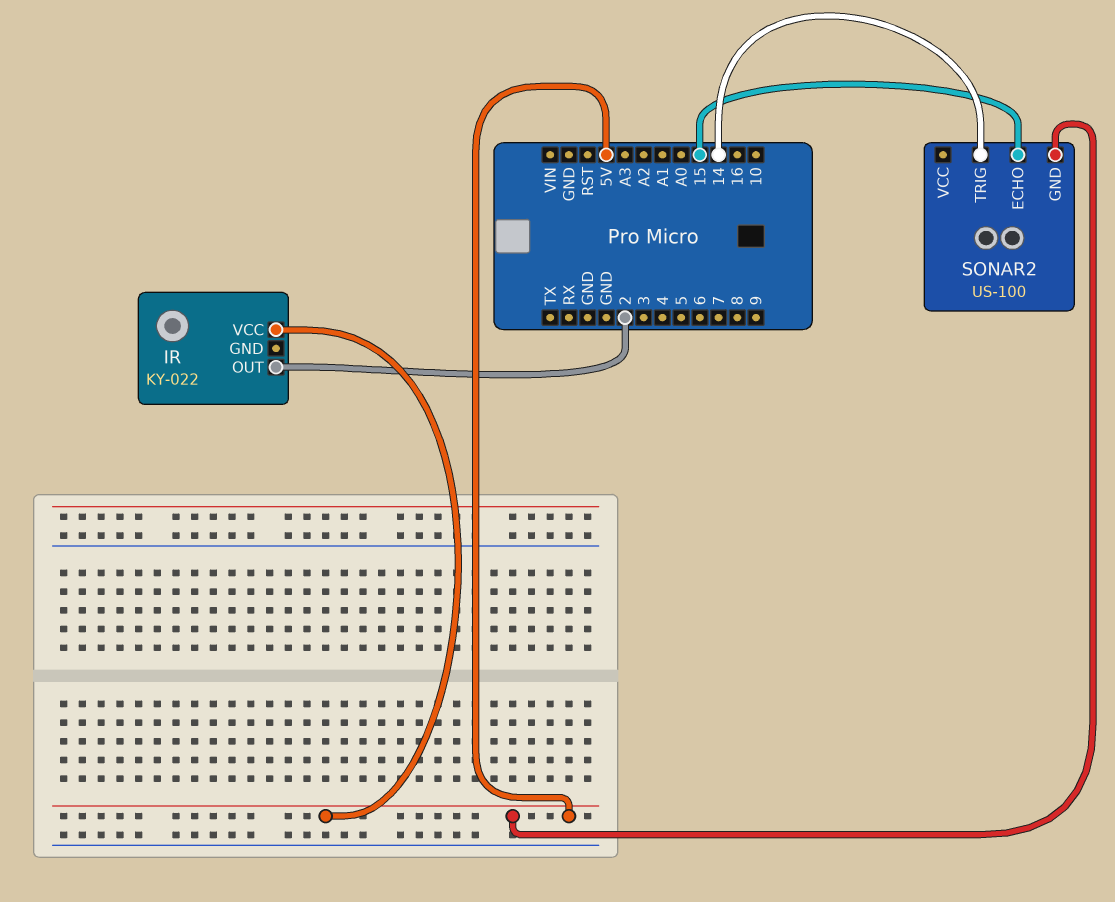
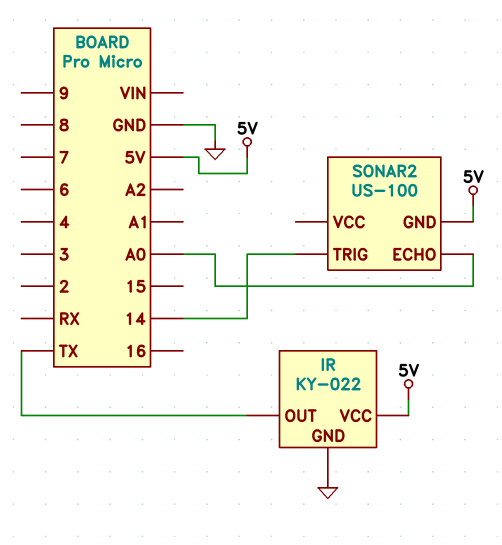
IR pin GND: none -> GND
IR pin OUT: 2 -> TX
SONAR2 pin ECHO: 15 -> A0

